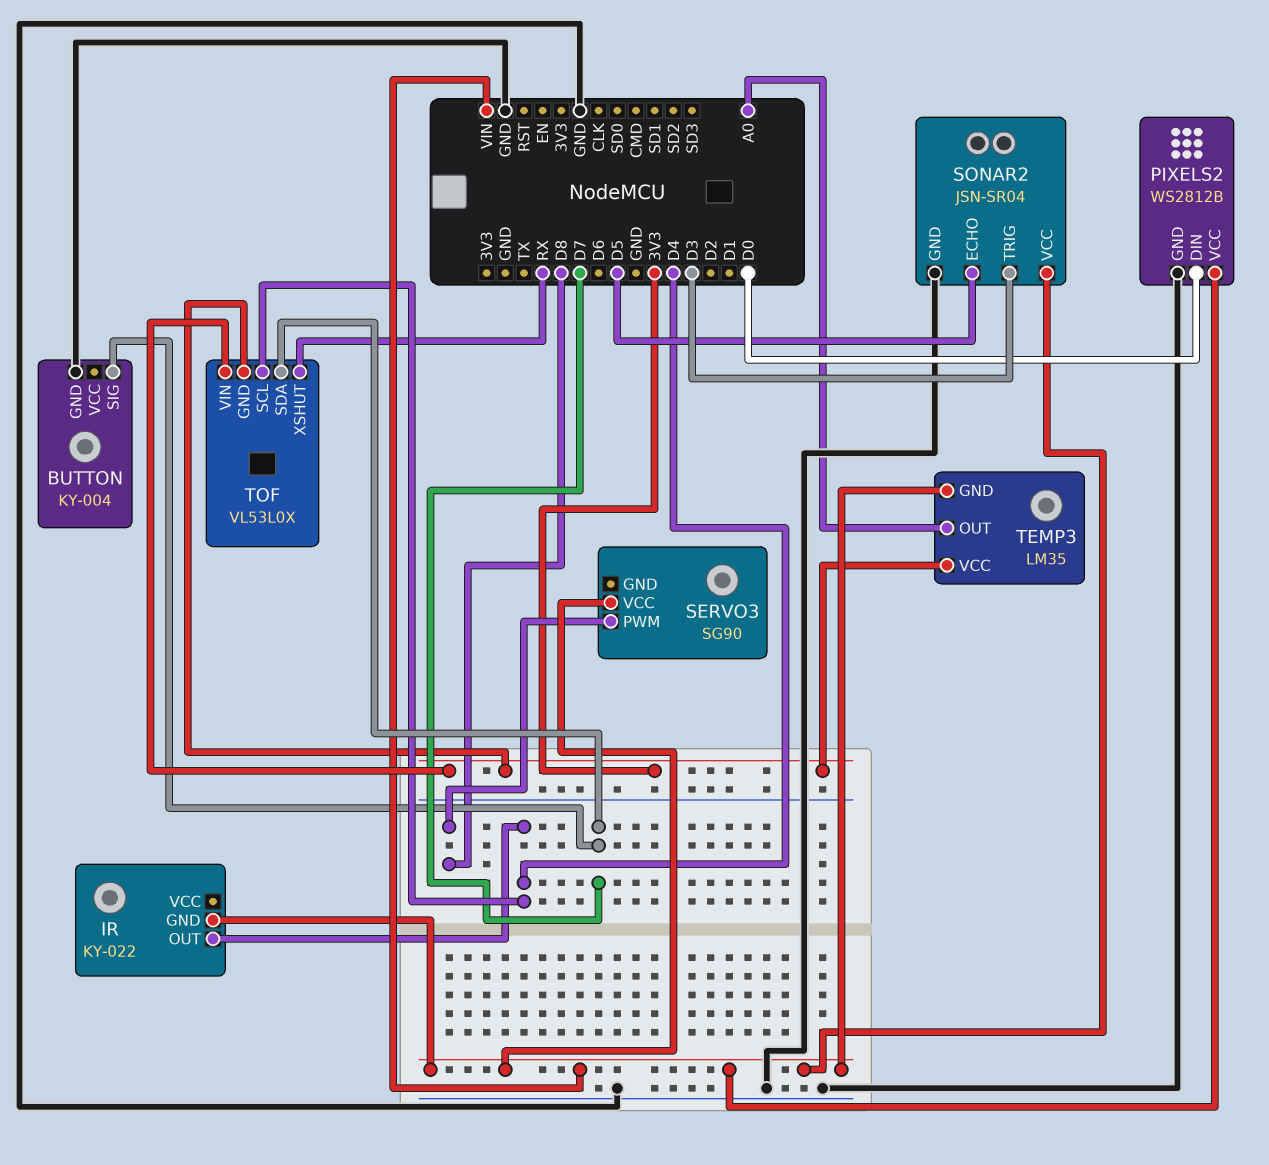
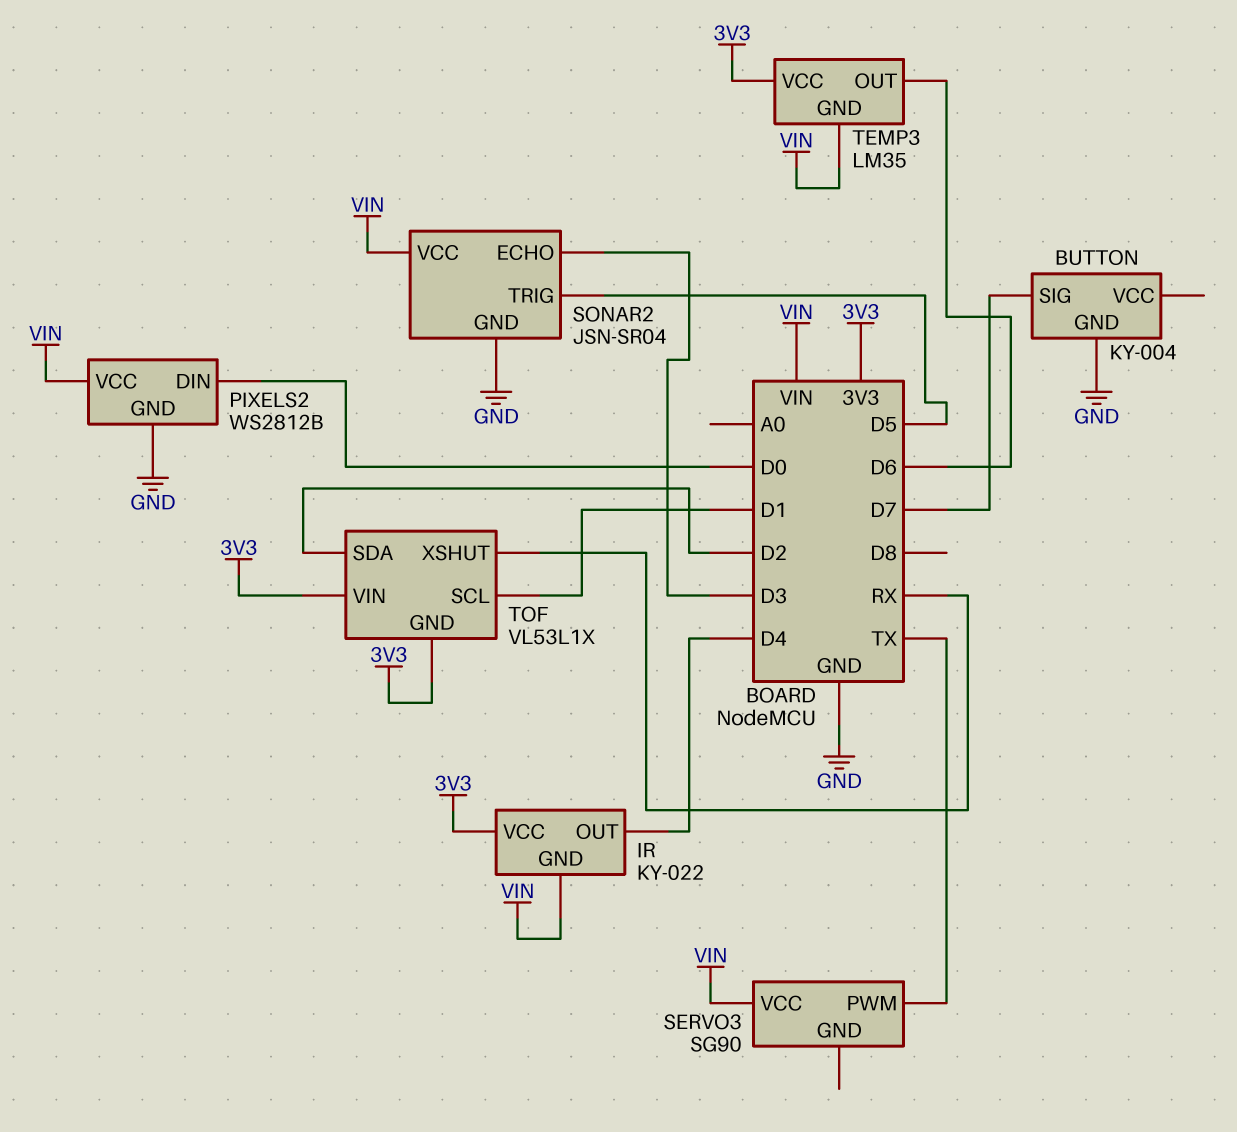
IR pin VCC: none -> 3V3
SERVO3 pin PWM: D8 -> TX
SONAR2 pin ECHO: D5 -> D3
SONAR2 pin TRIG: D3 -> D5
TEMP3 pin OUT: A0 -> D6
TOF: VL53L0X -> VL53L1X
TOF pin SCL: D4 -> D1
TOF pin SDA: D7 -> D2

